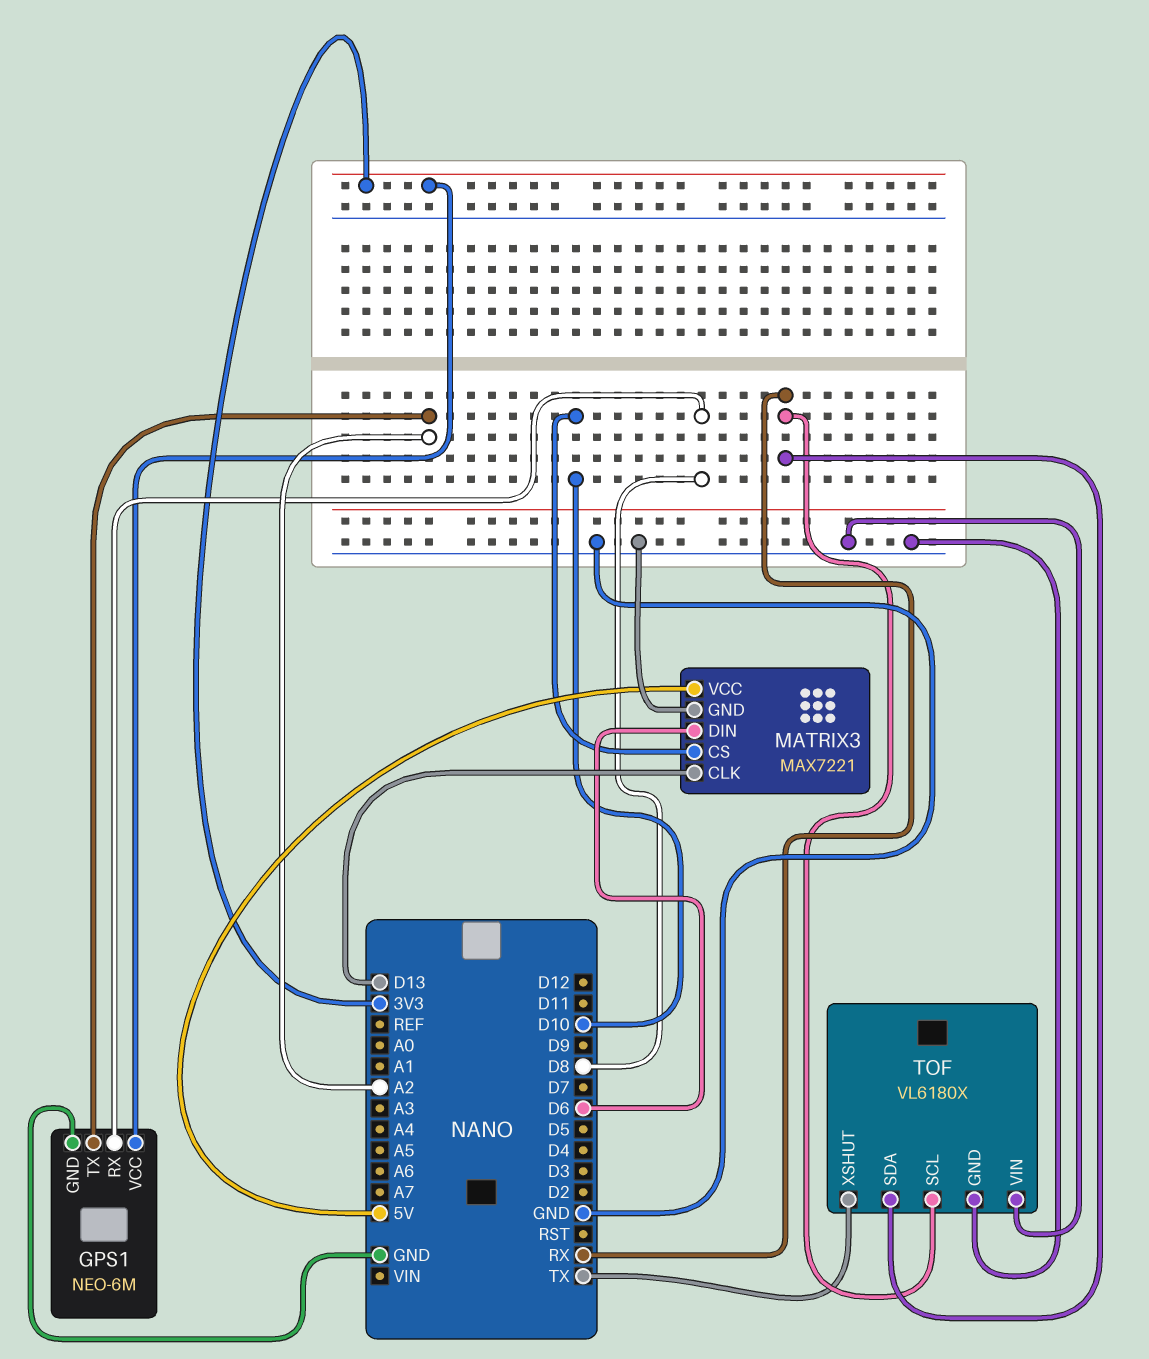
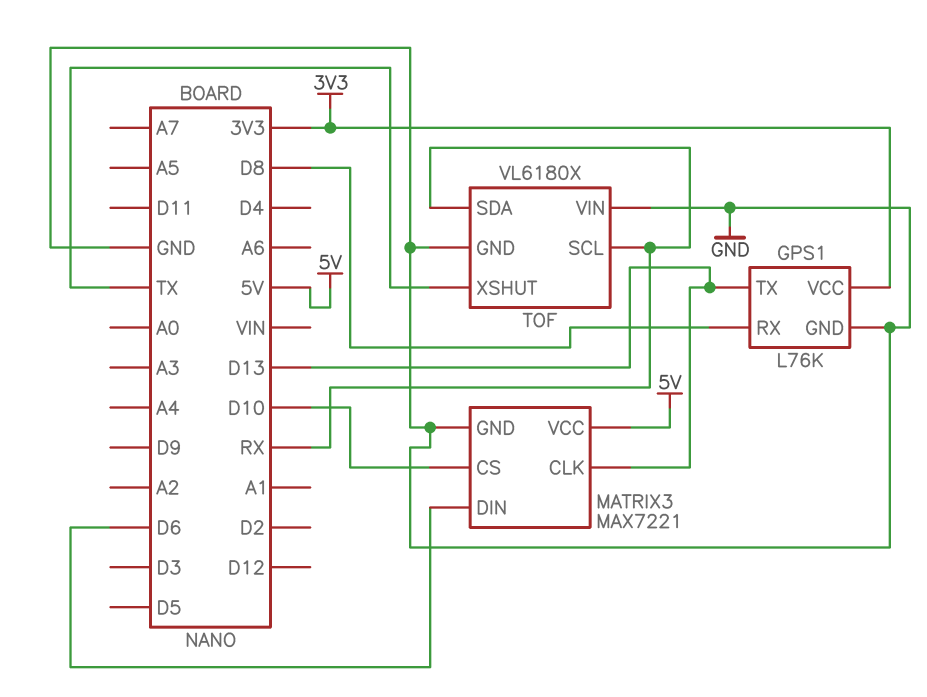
GPS1: NEO-6M -> L76K
GPS1 pin TX: A2 -> D13

